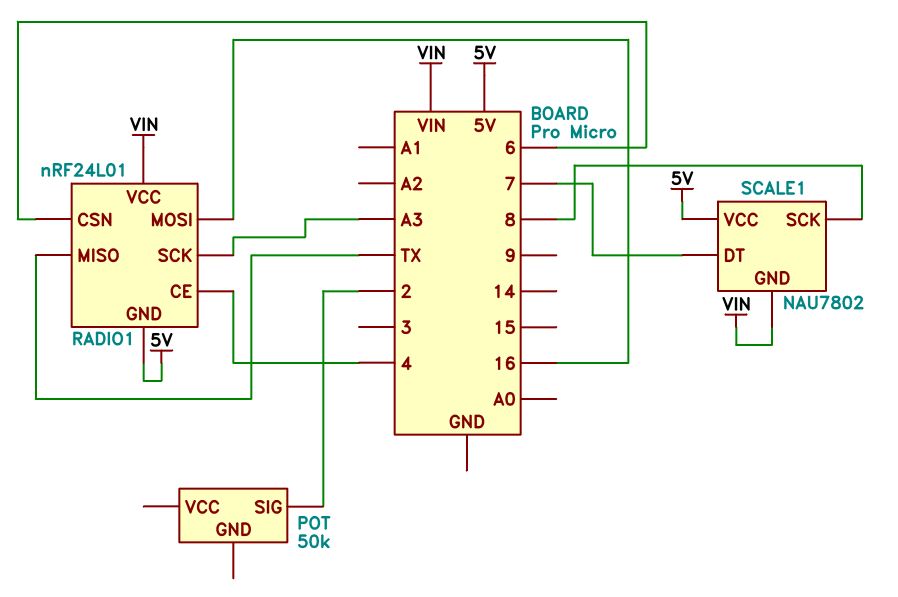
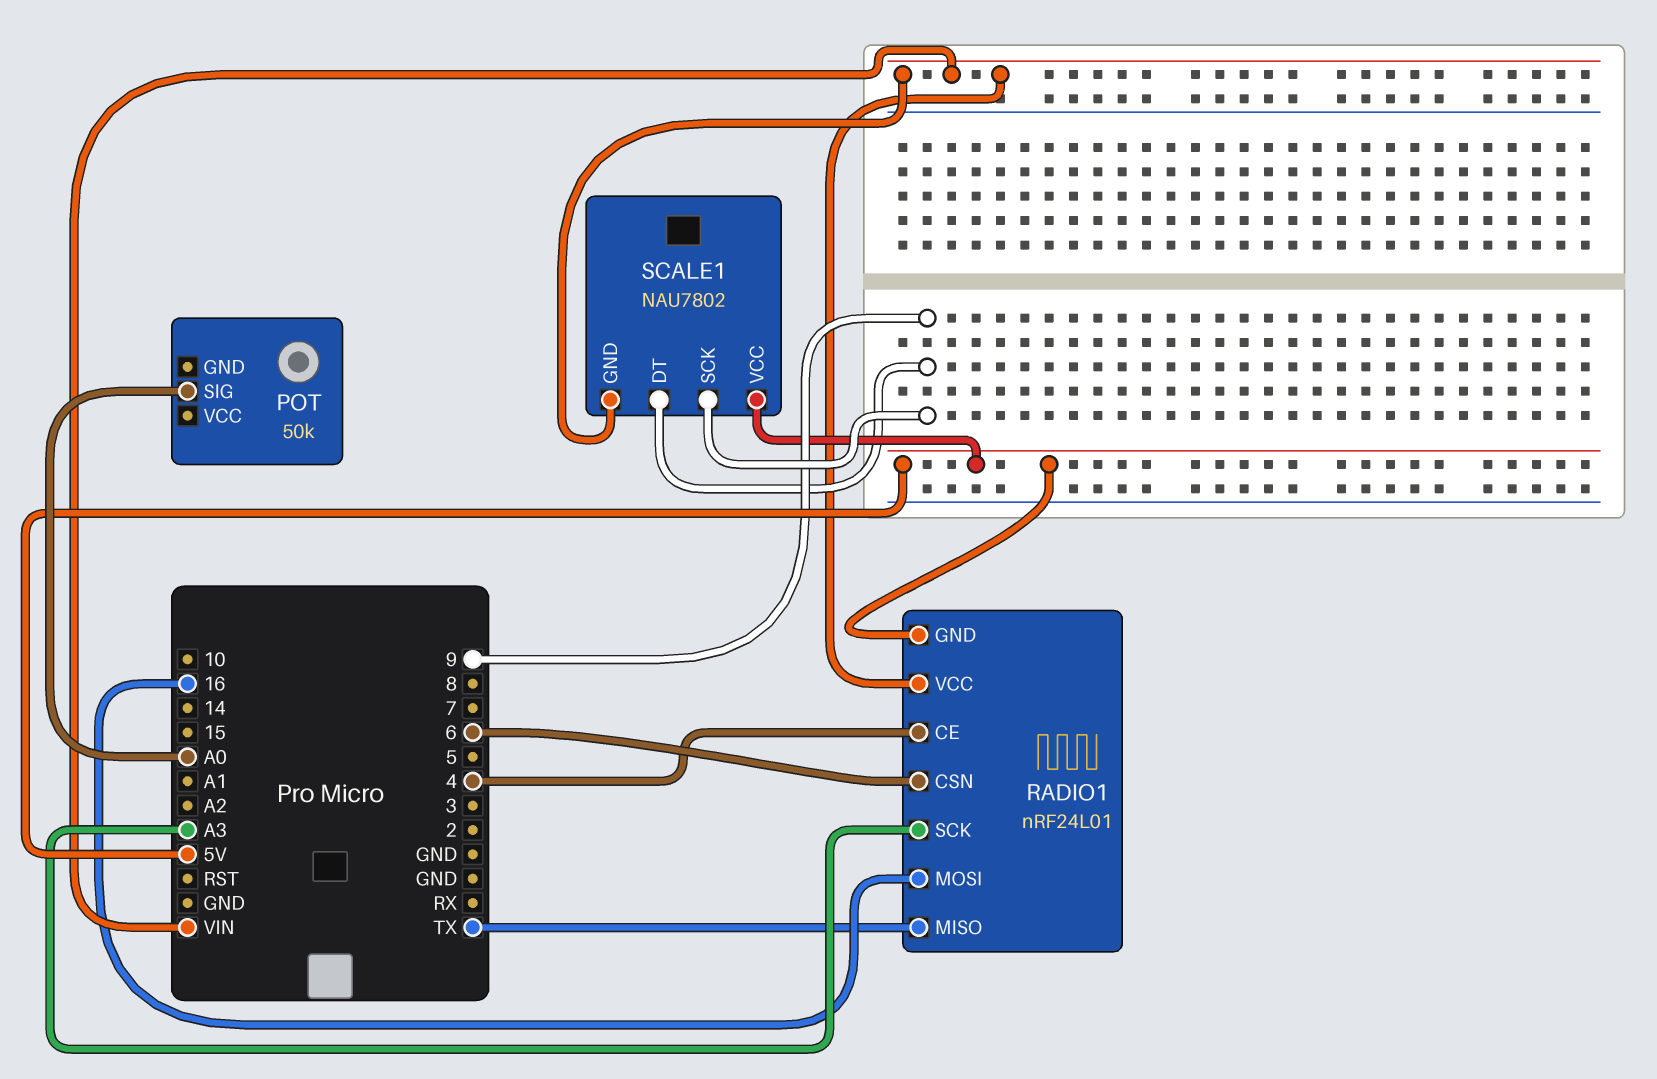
POT pin SIG: 2 -> A0
SCALE1 pin DT: 7 -> 9
SCALE1 pin SCK: 8 -> 9

